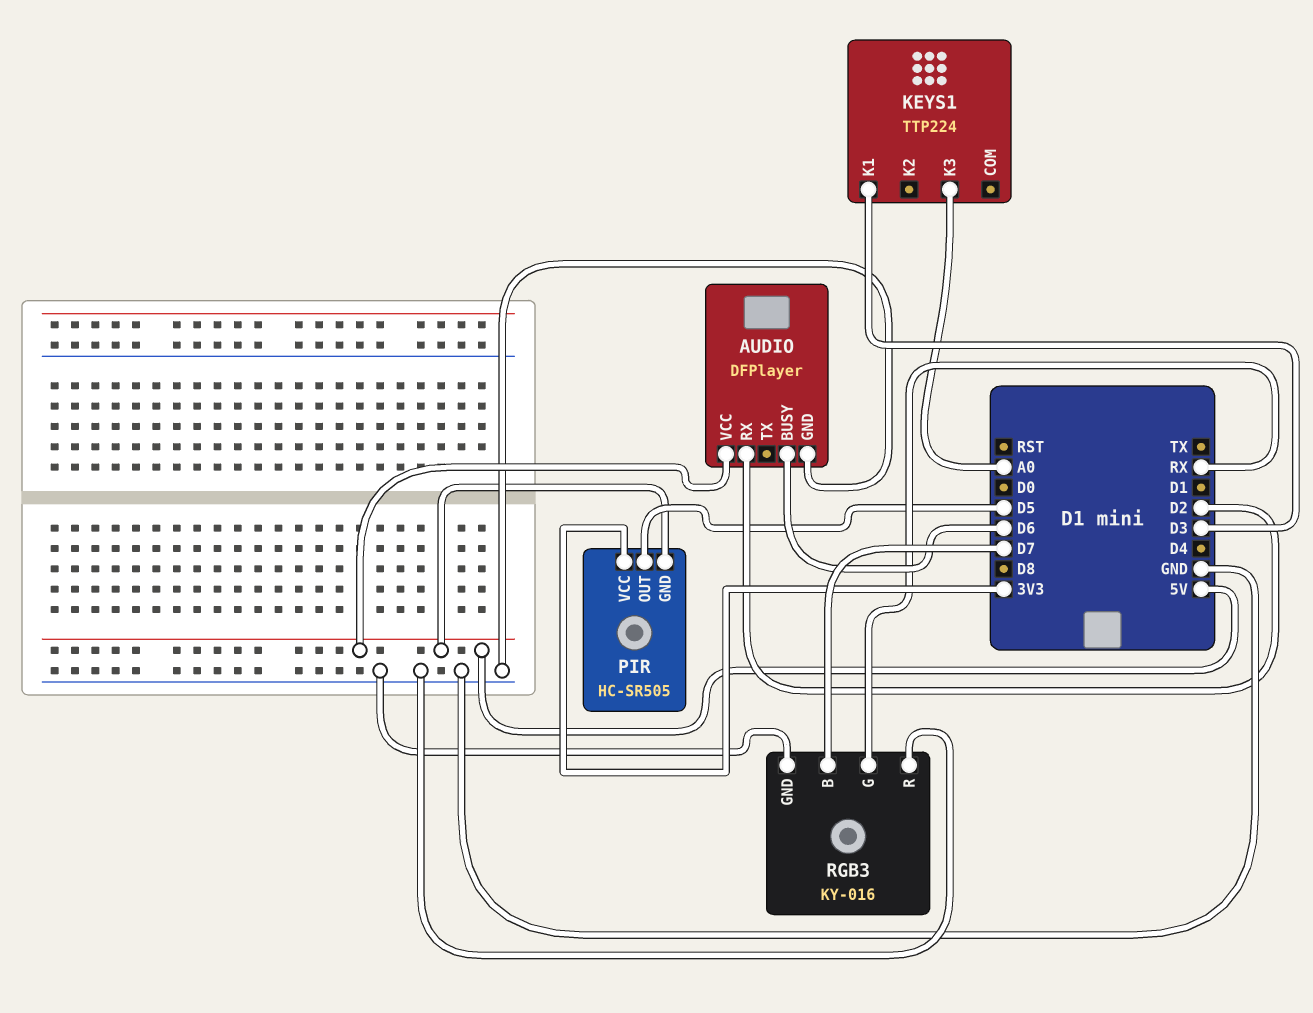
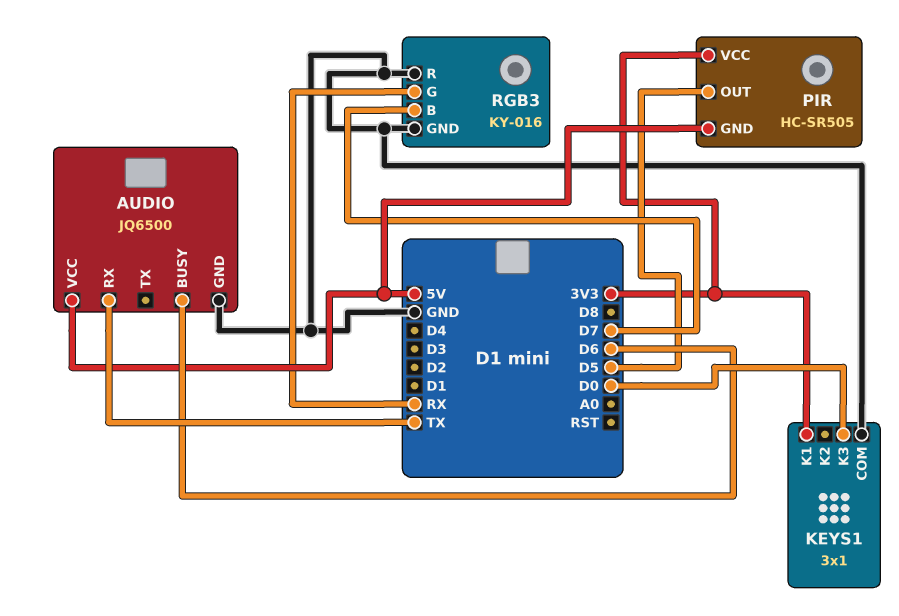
AUDIO: DFPlayer -> JQ6500
AUDIO pin RX: D2 -> TX
KEYS1: TTP224 -> 3x1
KEYS1 pin COM: none -> GND
KEYS1 pin K1: D3 -> 3V3
KEYS1 pin K3: A0 -> D0

